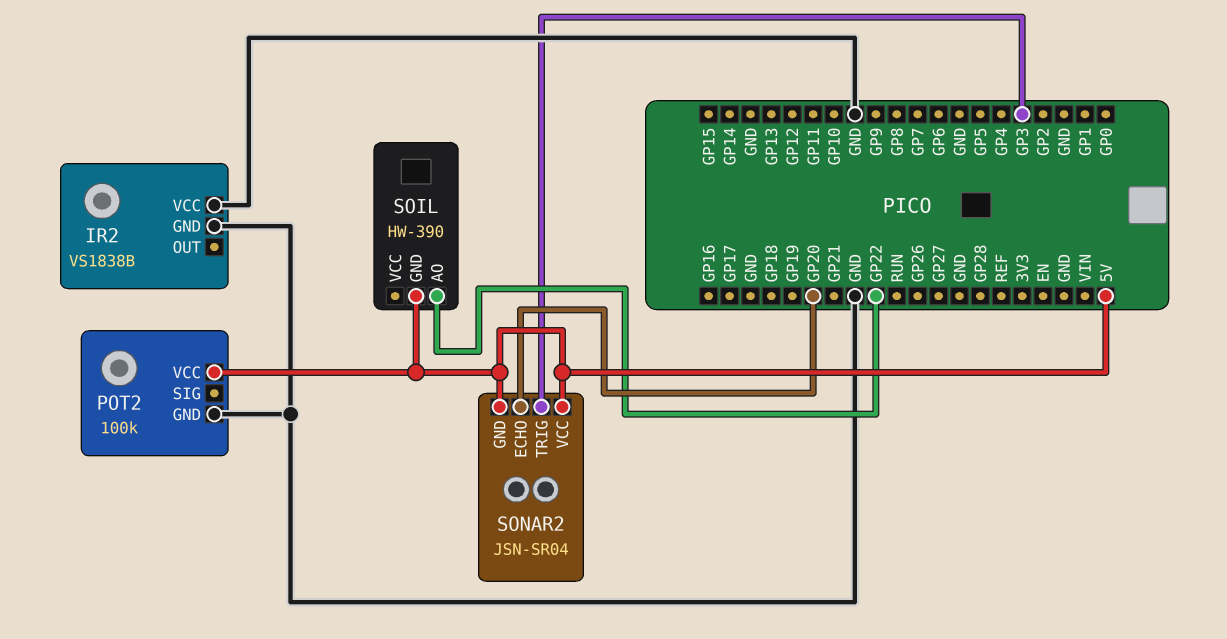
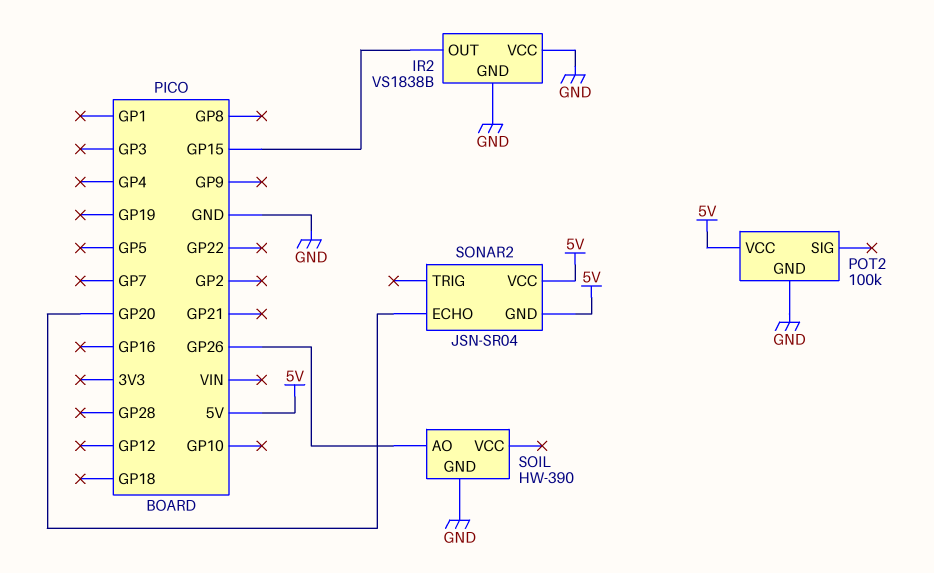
IR2 pin OUT: none -> GP15
SOIL pin AO: GP22 -> GP26
SOIL pin GND: 5V -> GND
SONAR2 pin TRIG: GP3 -> none

